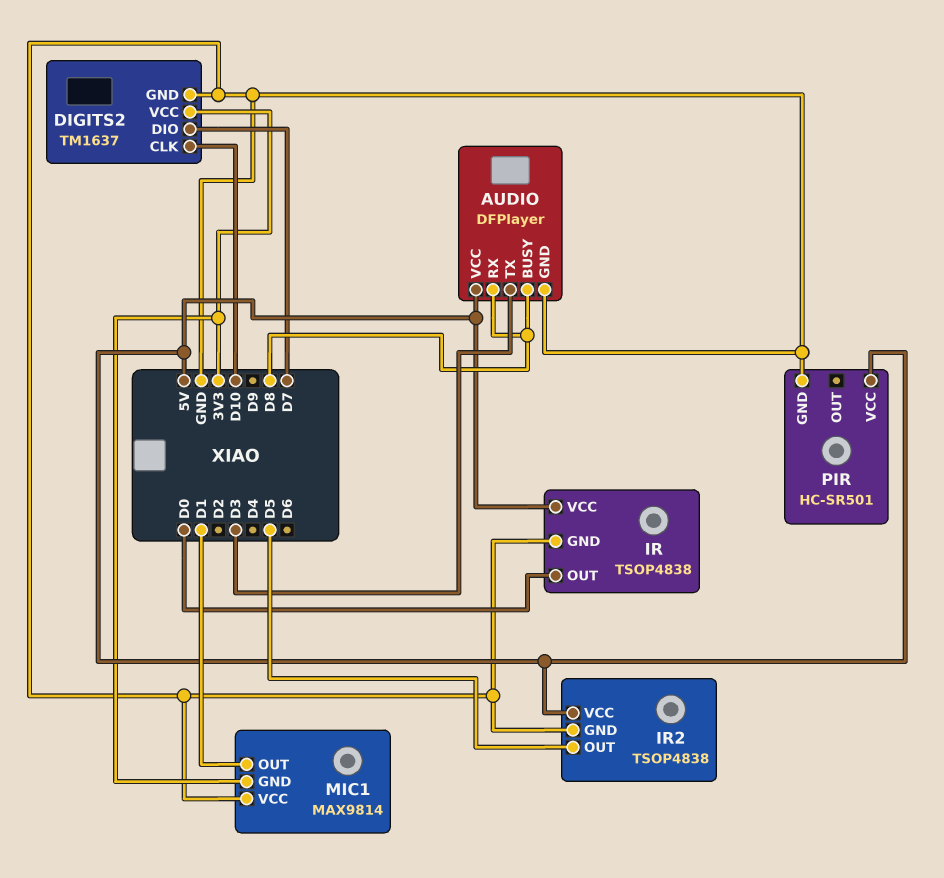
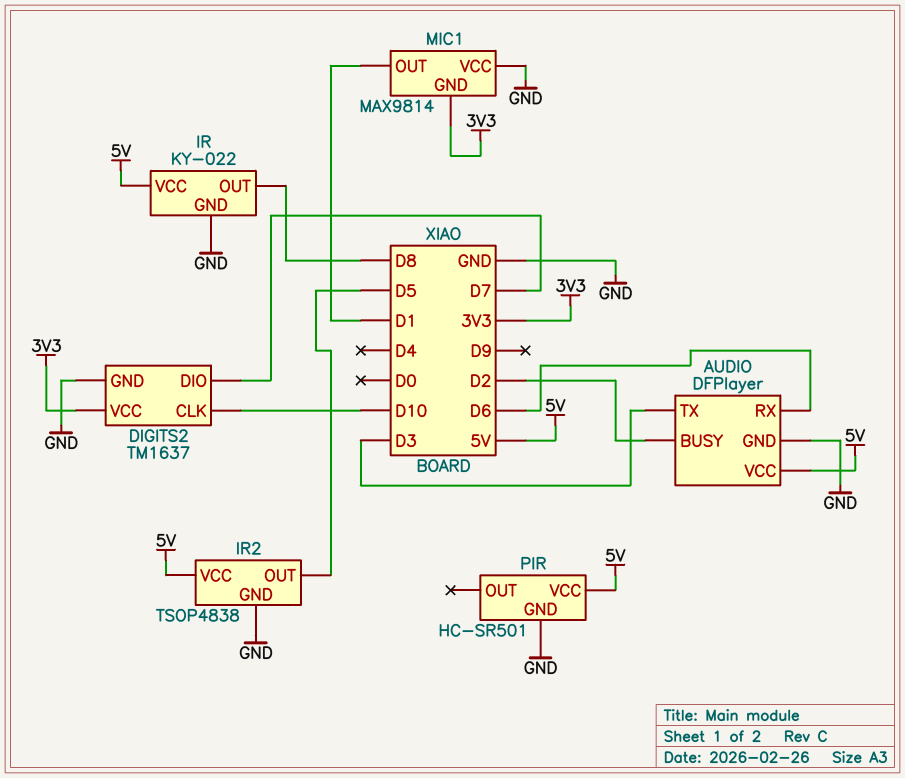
AUDIO pin BUSY: D8 -> D2
AUDIO pin RX: D8 -> D6
IR: TSOP4838 -> KY-022
IR pin OUT: D0 -> D8

